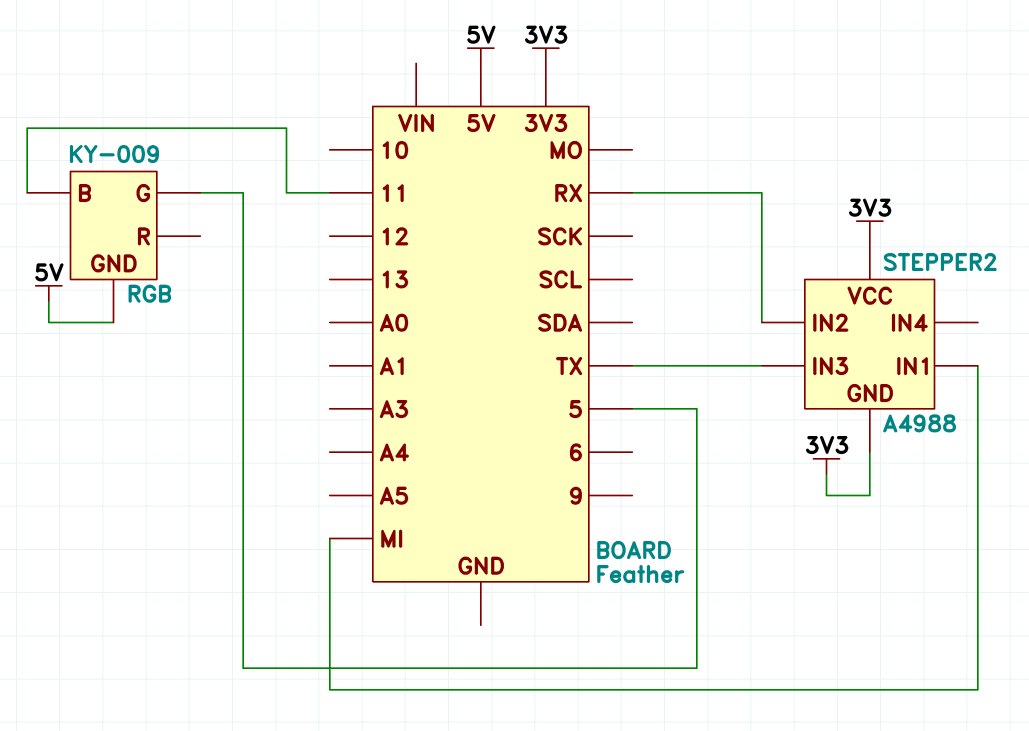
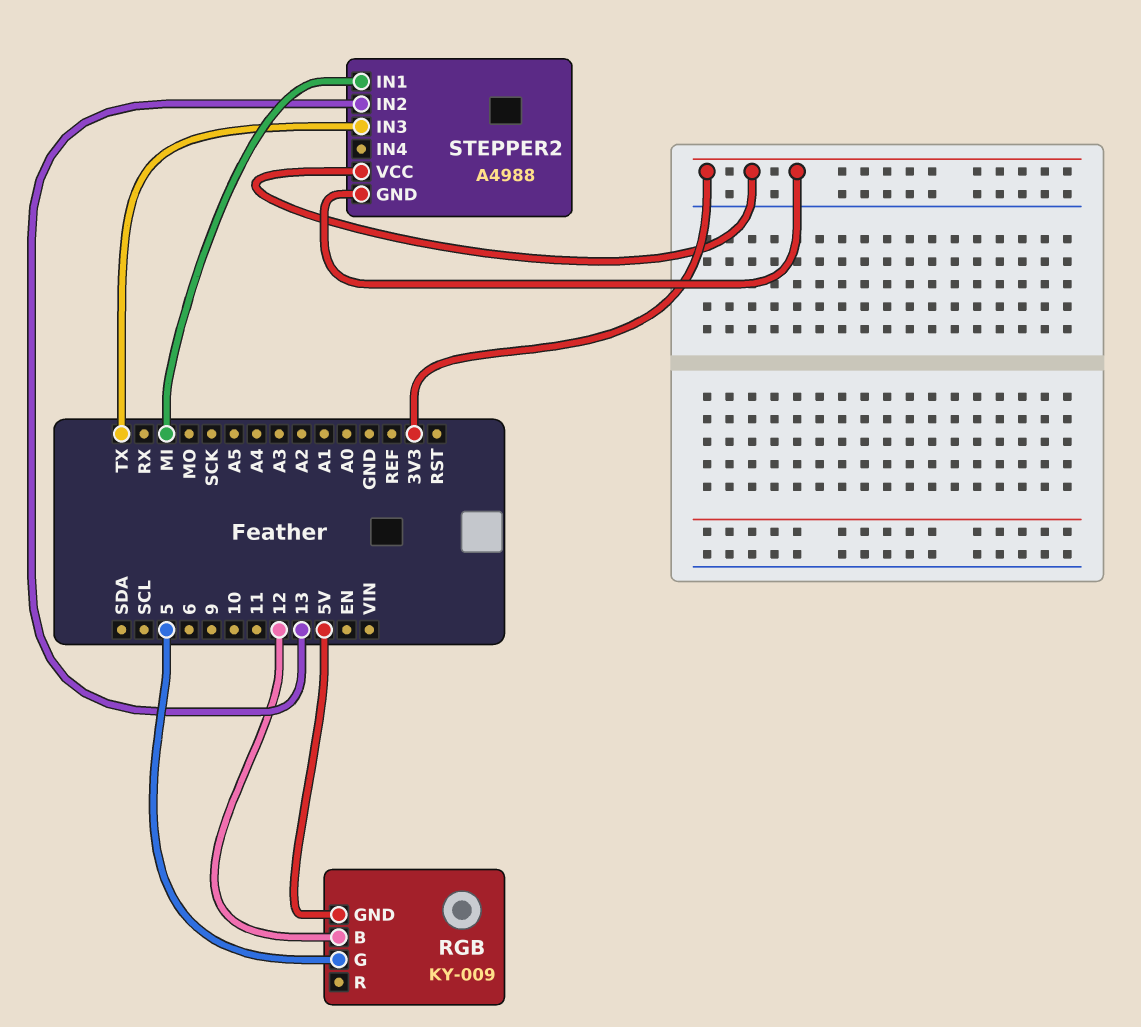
RGB pin B: 11 -> 12
STEPPER2 pin IN2: RX -> 13

